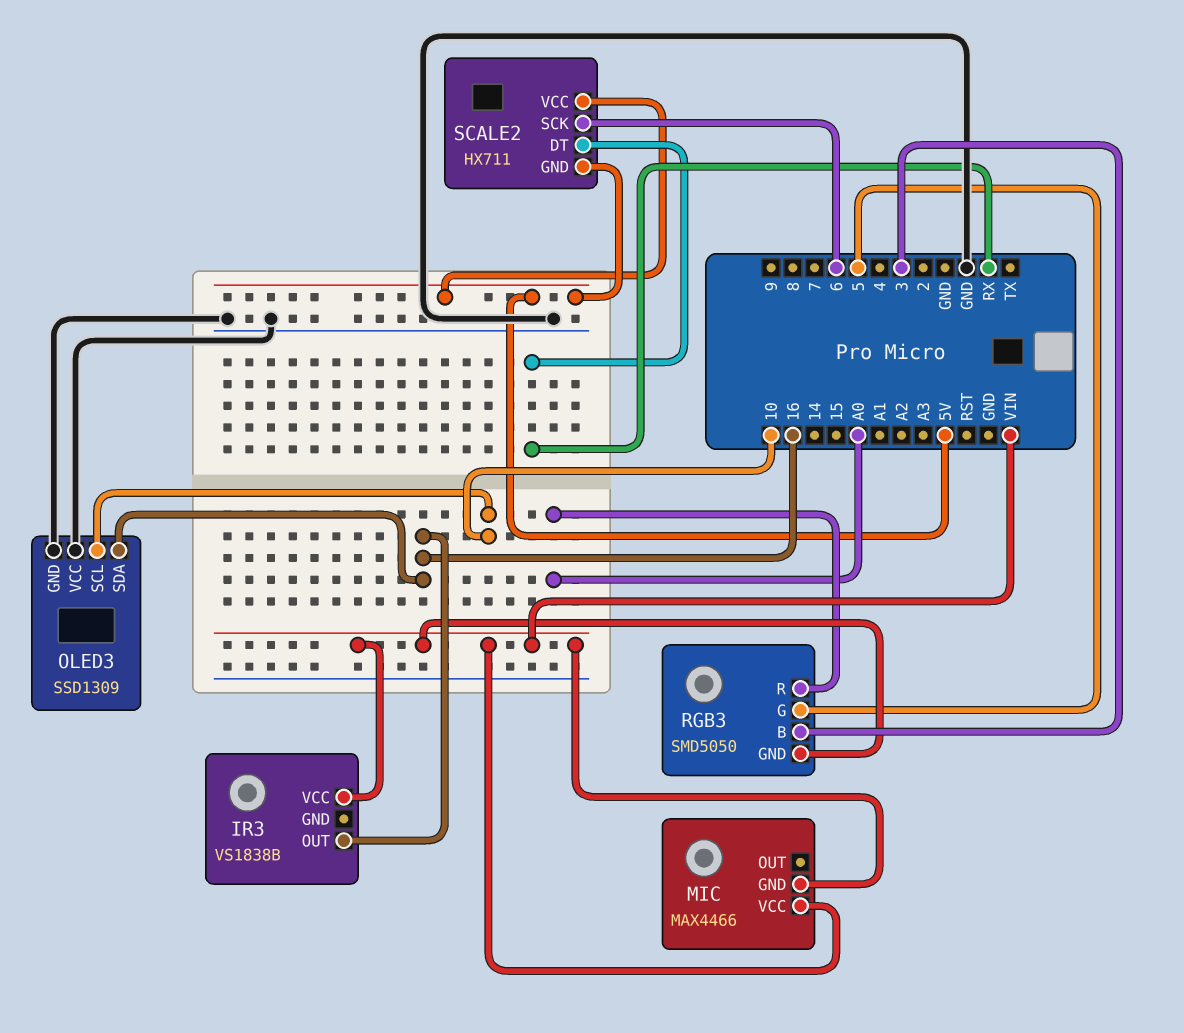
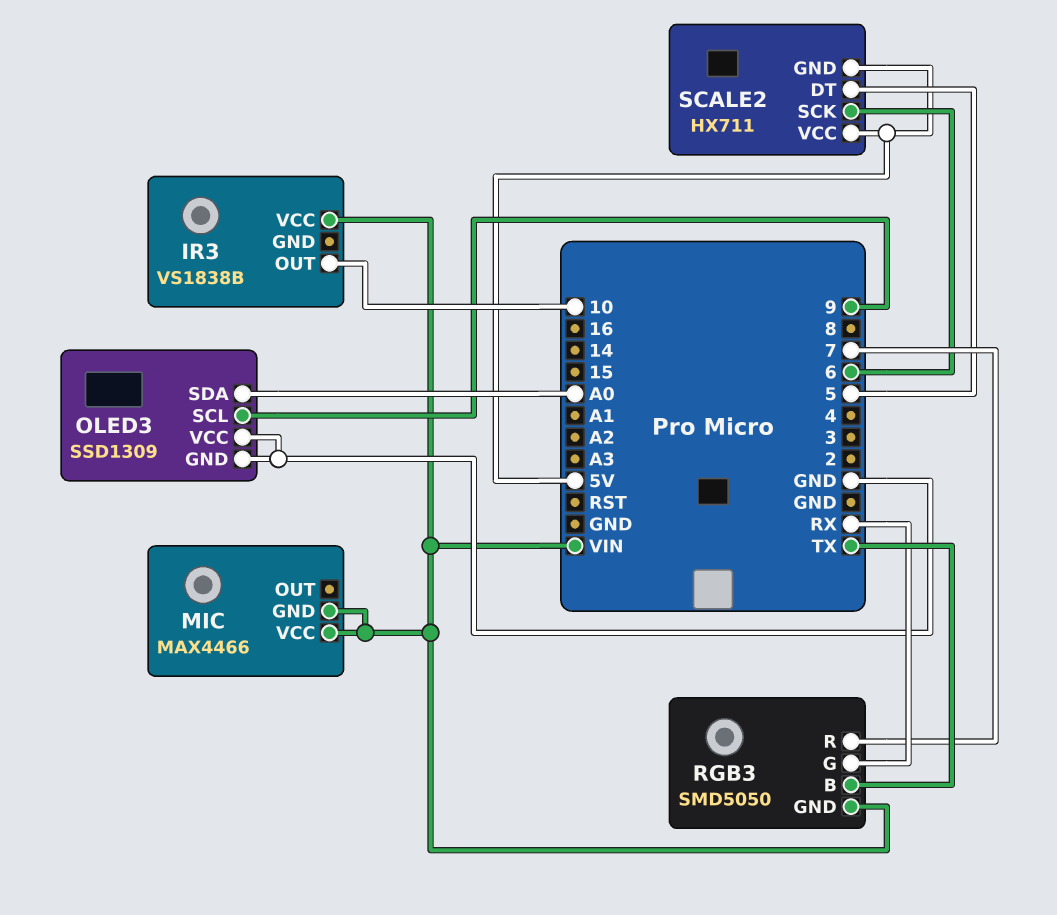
IR3 pin OUT: 16 -> 10
OLED3 pin SCL: 10 -> 9
OLED3 pin SDA: 16 -> A0
RGB3 pin B: 3 -> TX
RGB3 pin G: 5 -> RX
RGB3 pin R: A0 -> 7
SCALE2 pin DT: RX -> 5

